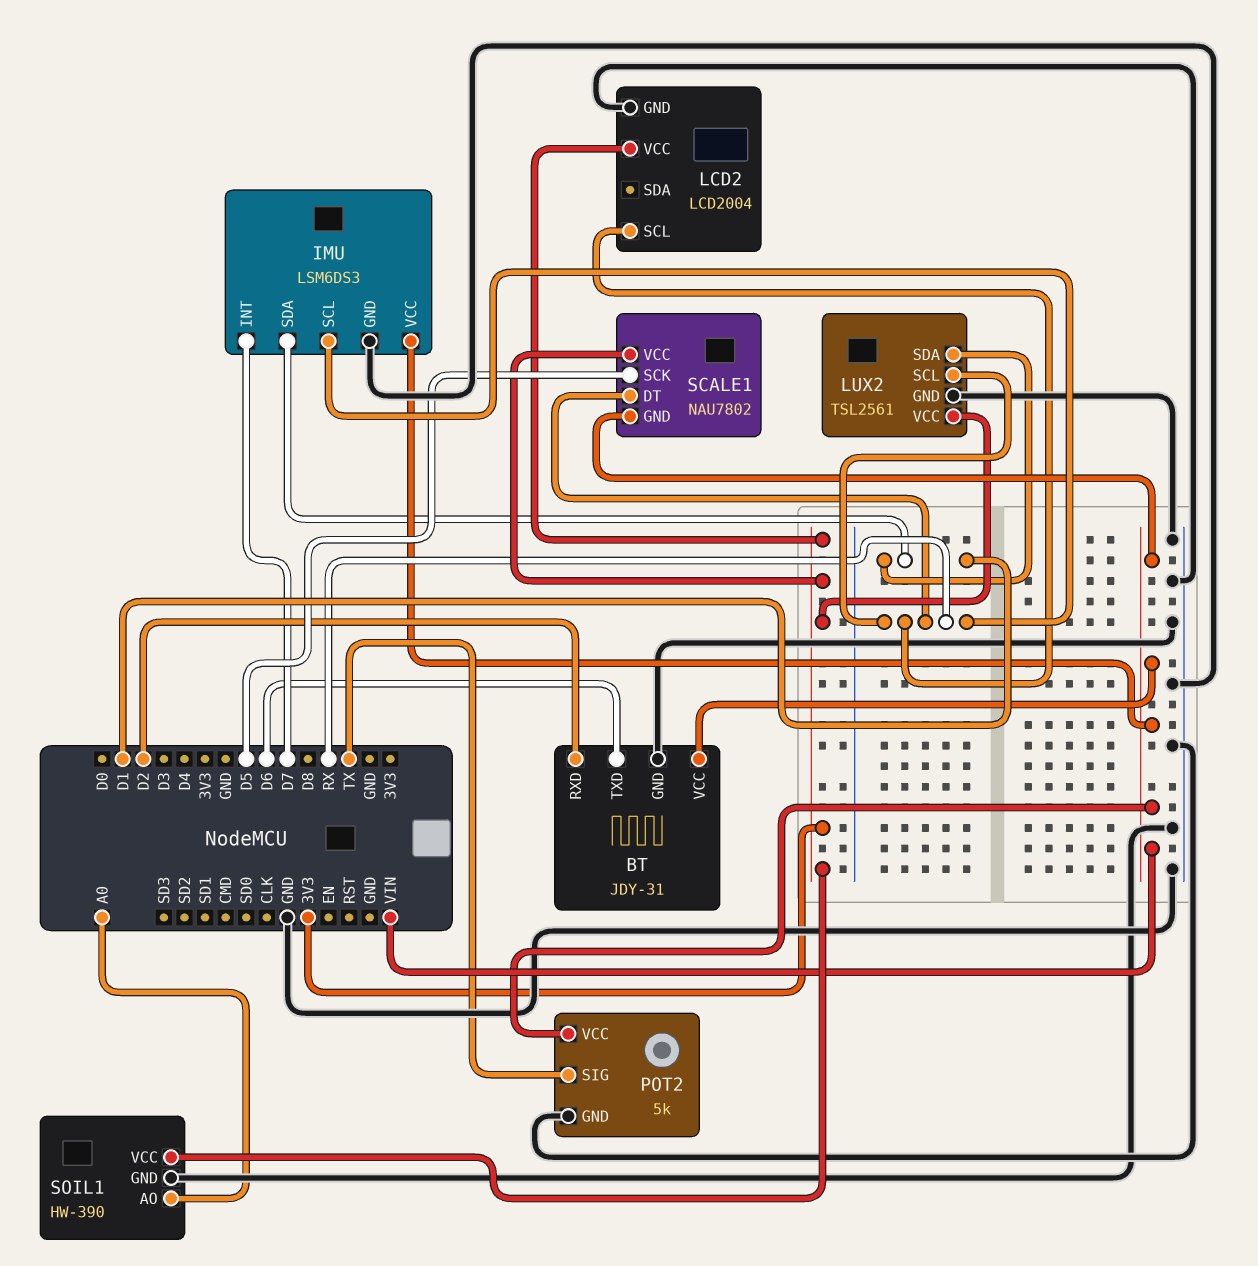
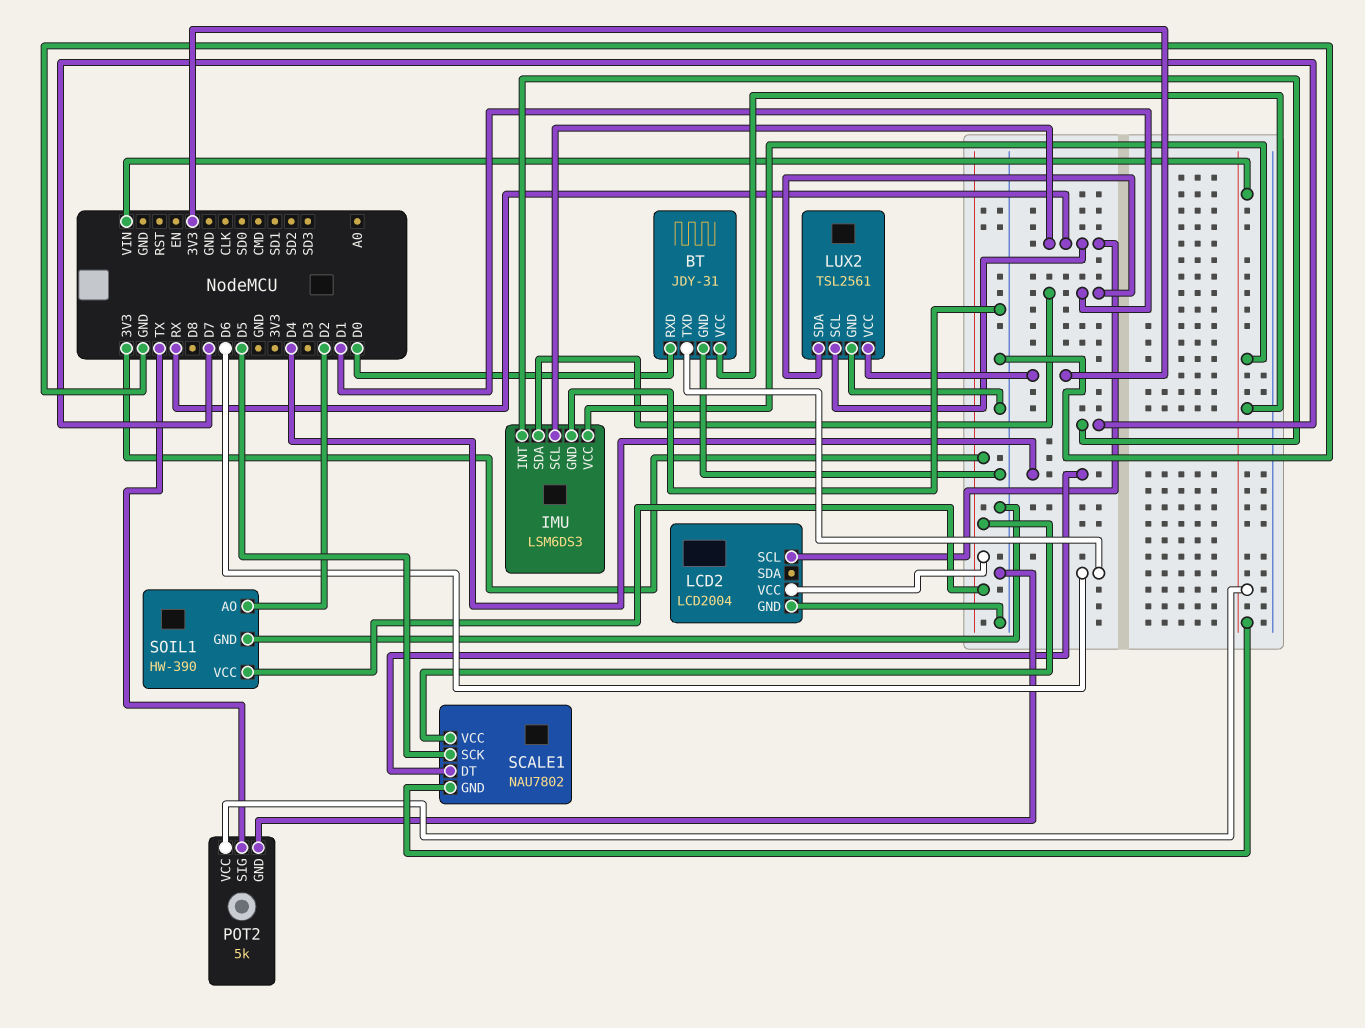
BT pin RXD: D2 -> D0
SCALE1 pin DT: RX -> D4
SOIL1 pin AO: A0 -> D2

